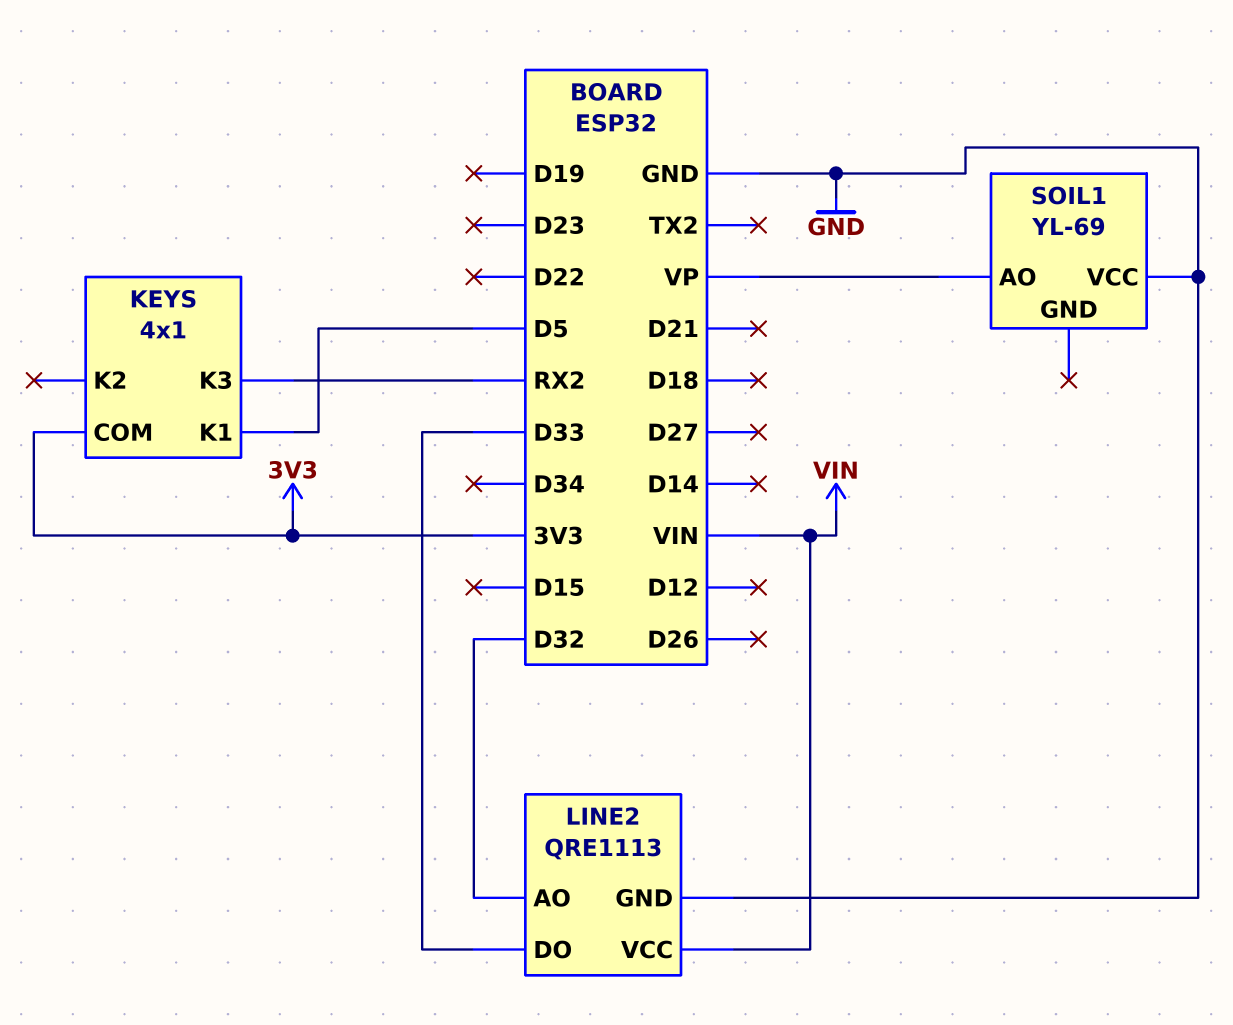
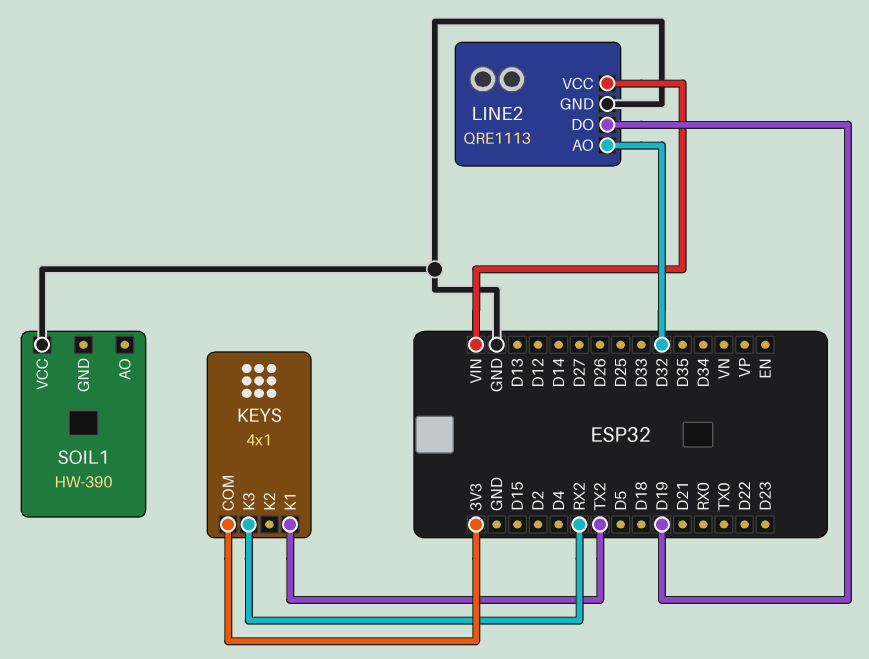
KEYS pin K1: D5 -> TX2
LINE2 pin DO: D33 -> D19
SOIL1: YL-69 -> HW-390
SOIL1 pin AO: VP -> none

